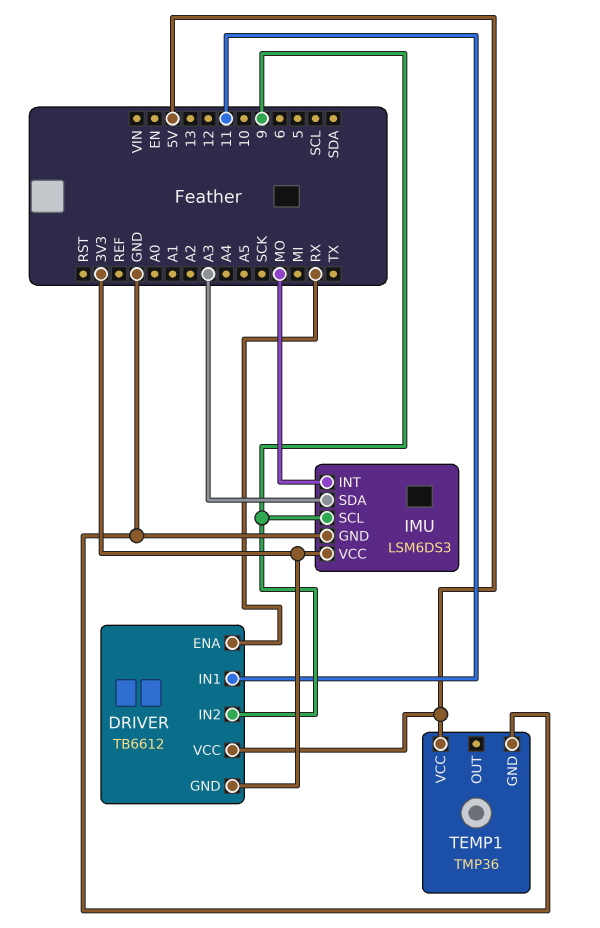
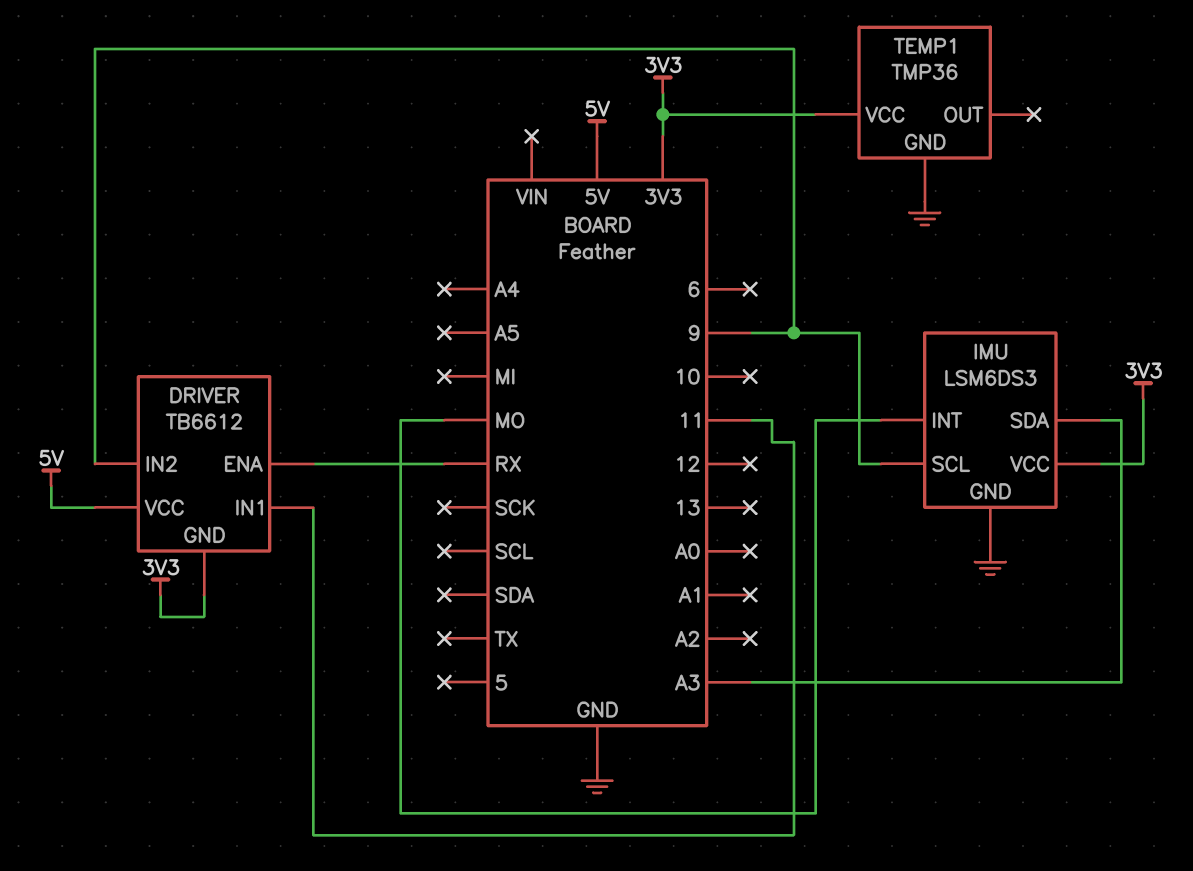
TEMP1 pin VCC: 5V -> 3V3

